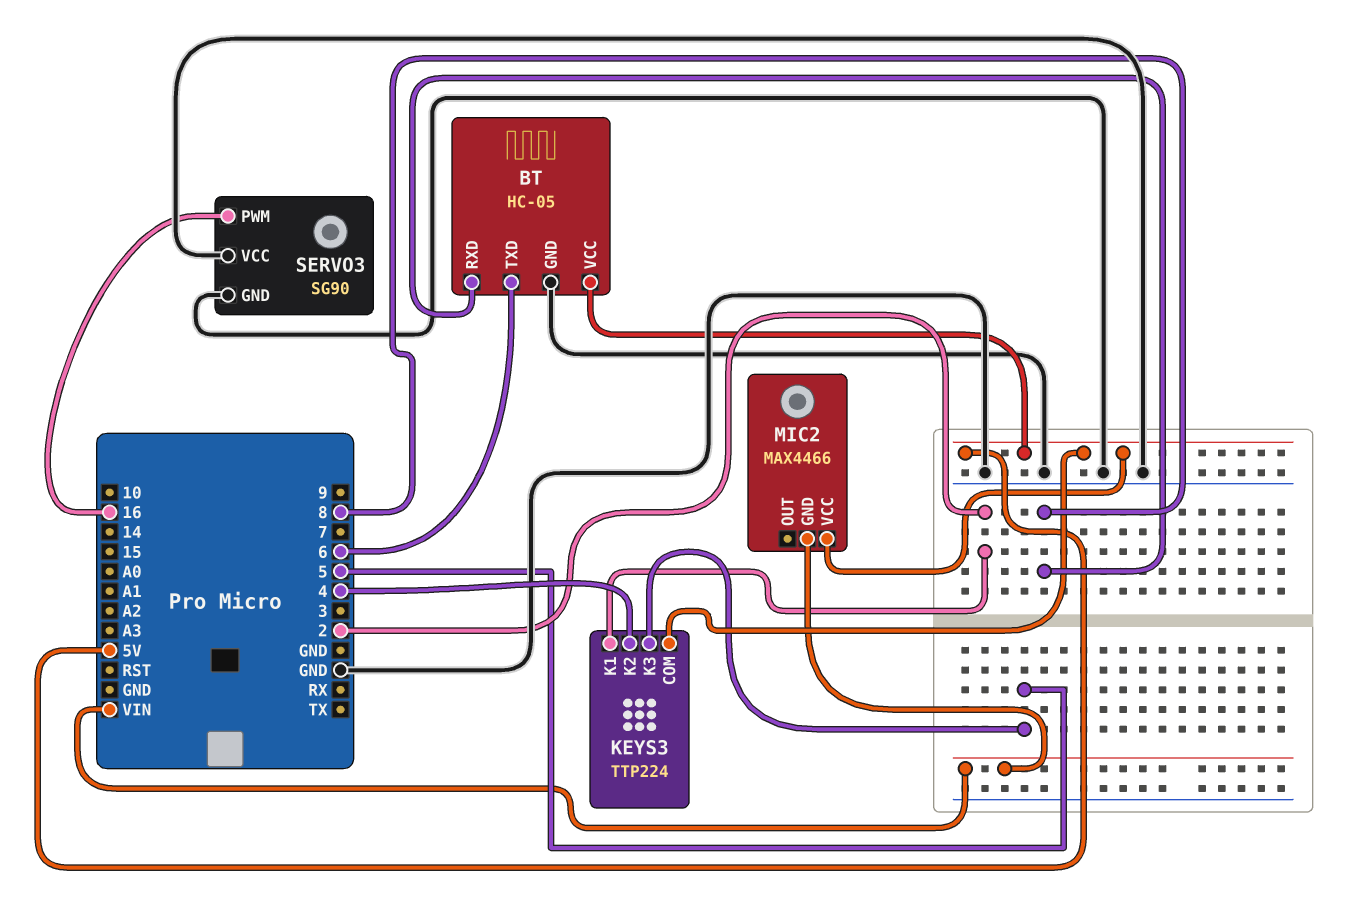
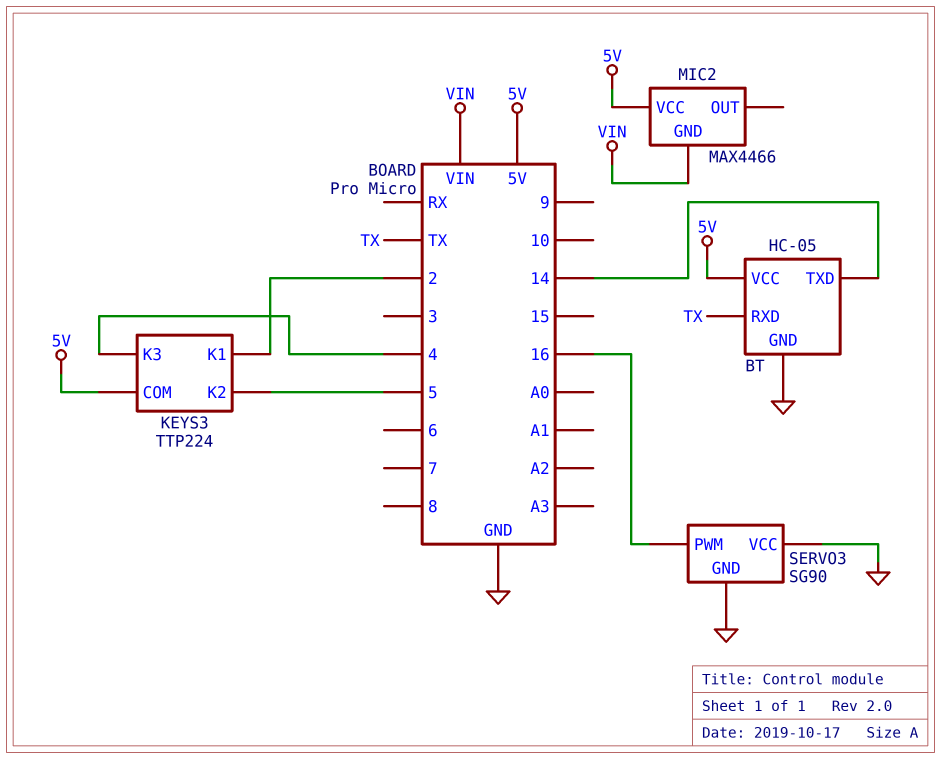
BT pin RXD: 8 -> TX
BT pin TXD: 6 -> 14
KEYS3 pin K2: 4 -> 5
KEYS3 pin K3: 5 -> 4

